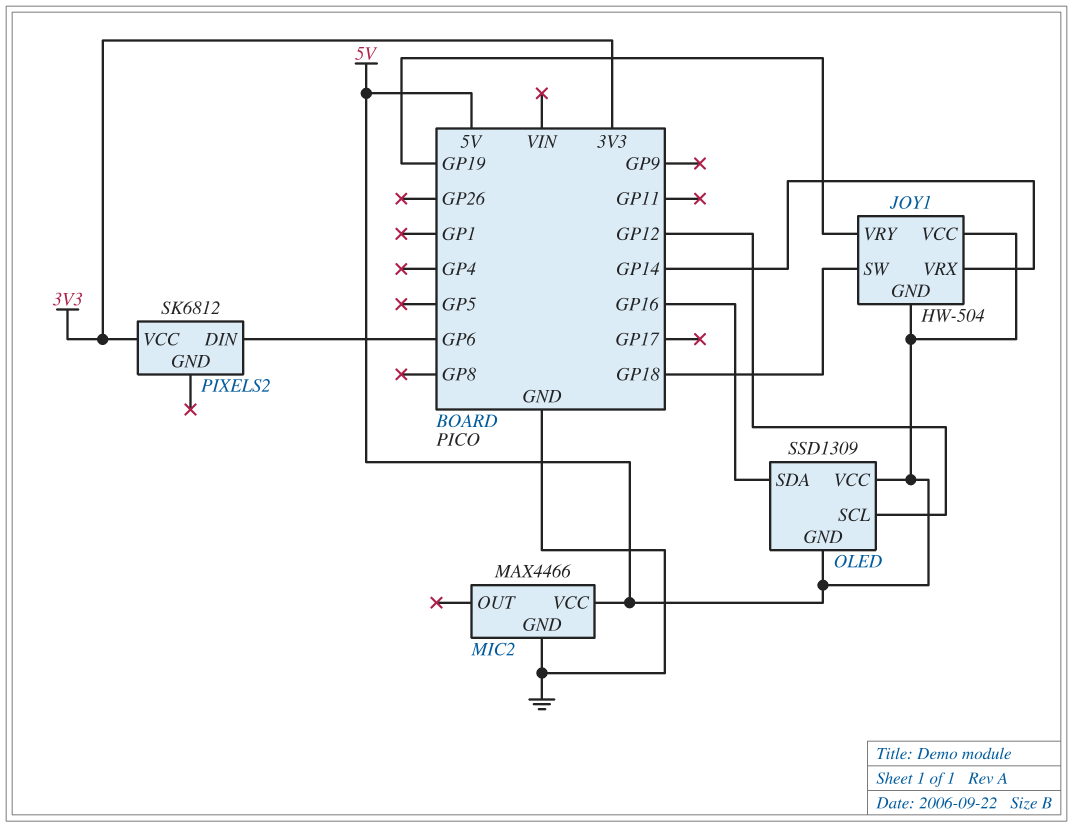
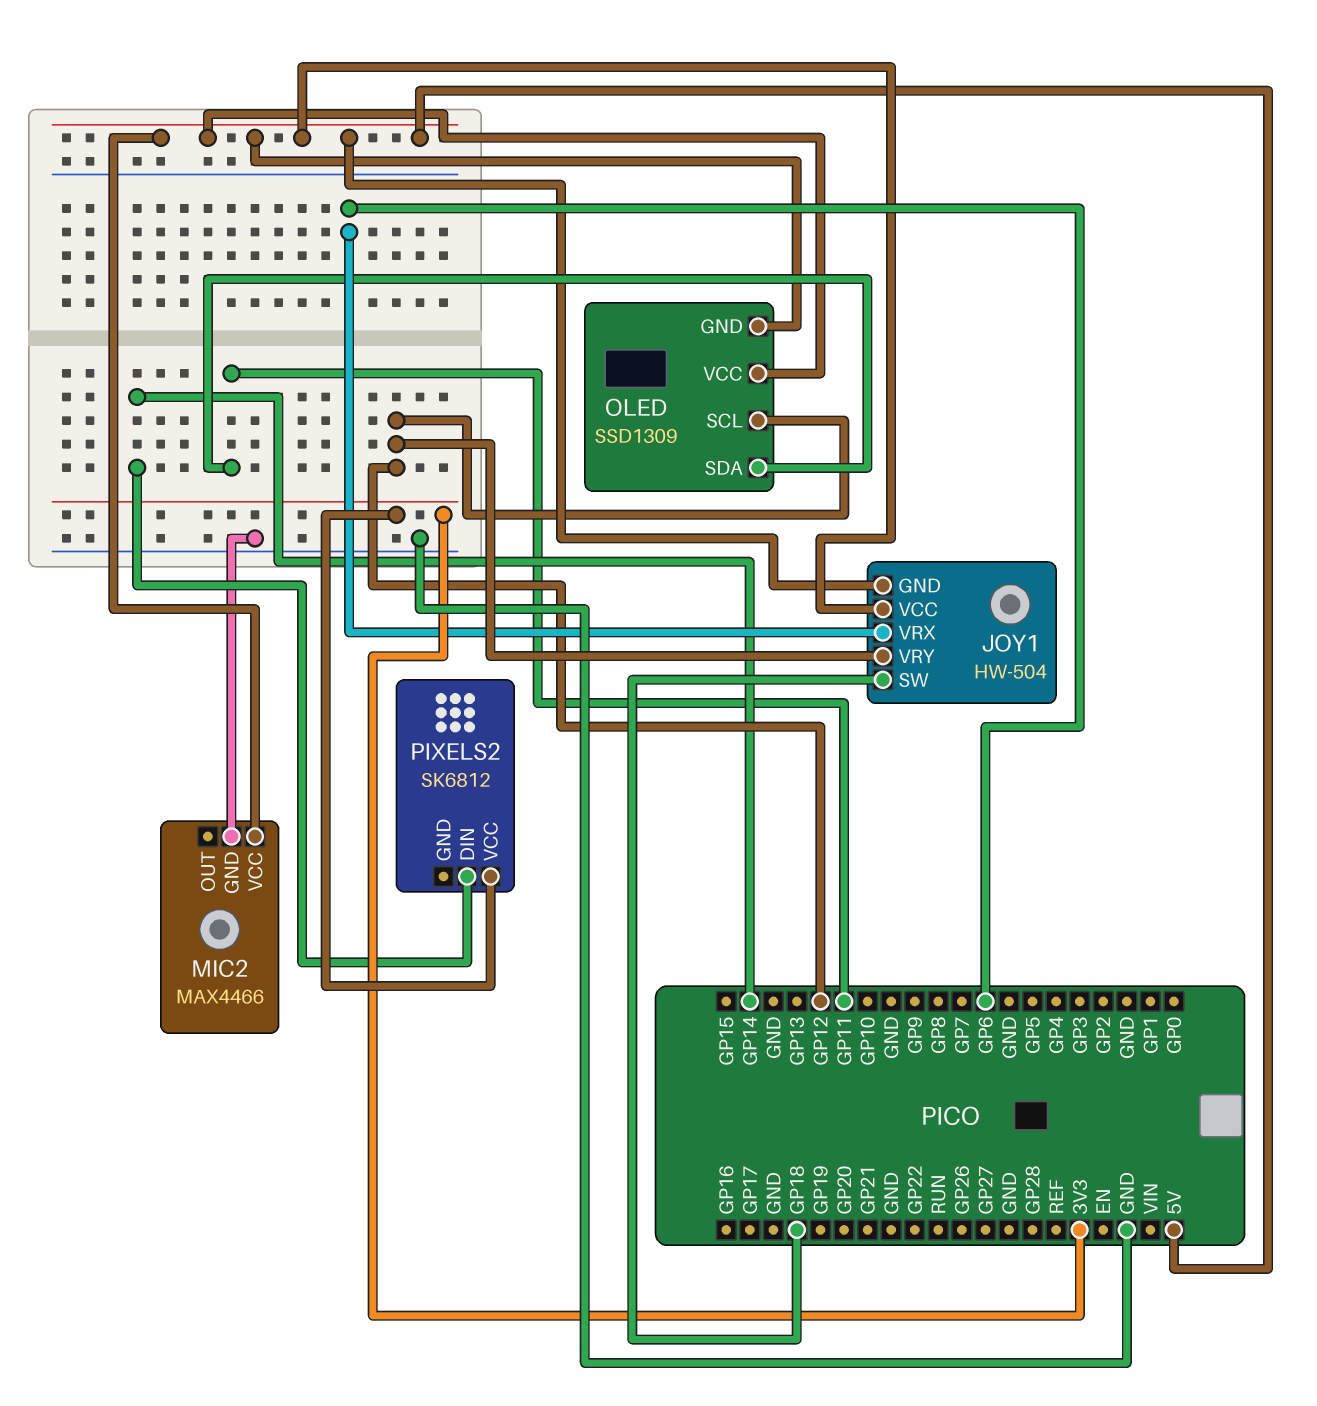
JOY1 pin VRX: GP14 -> GP6
JOY1 pin VRY: GP19 -> GP12
OLED pin SDA: GP16 -> GP11
PIXELS2 pin DIN: GP6 -> GP14

